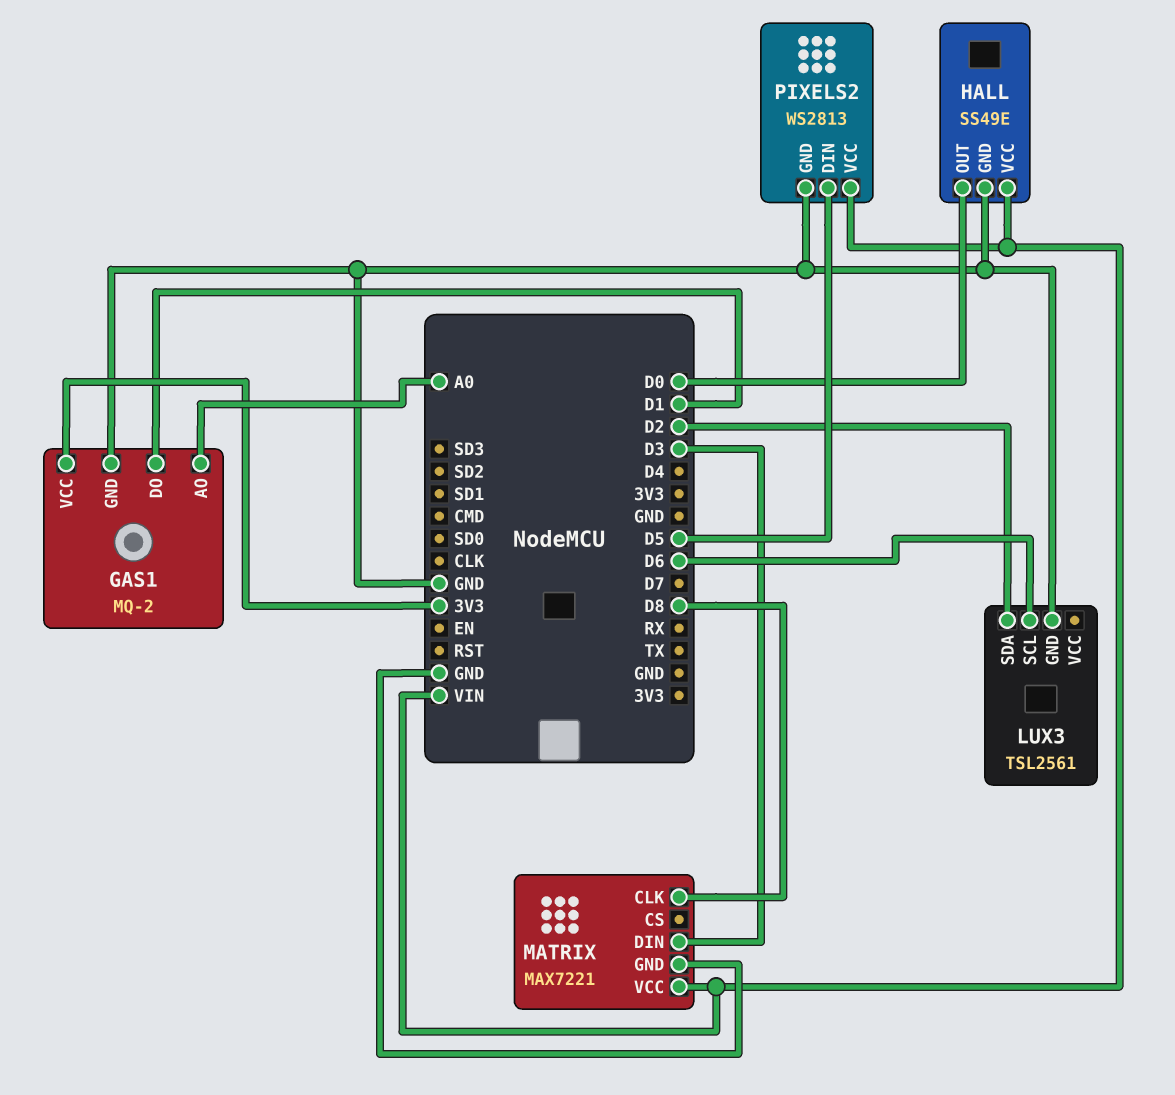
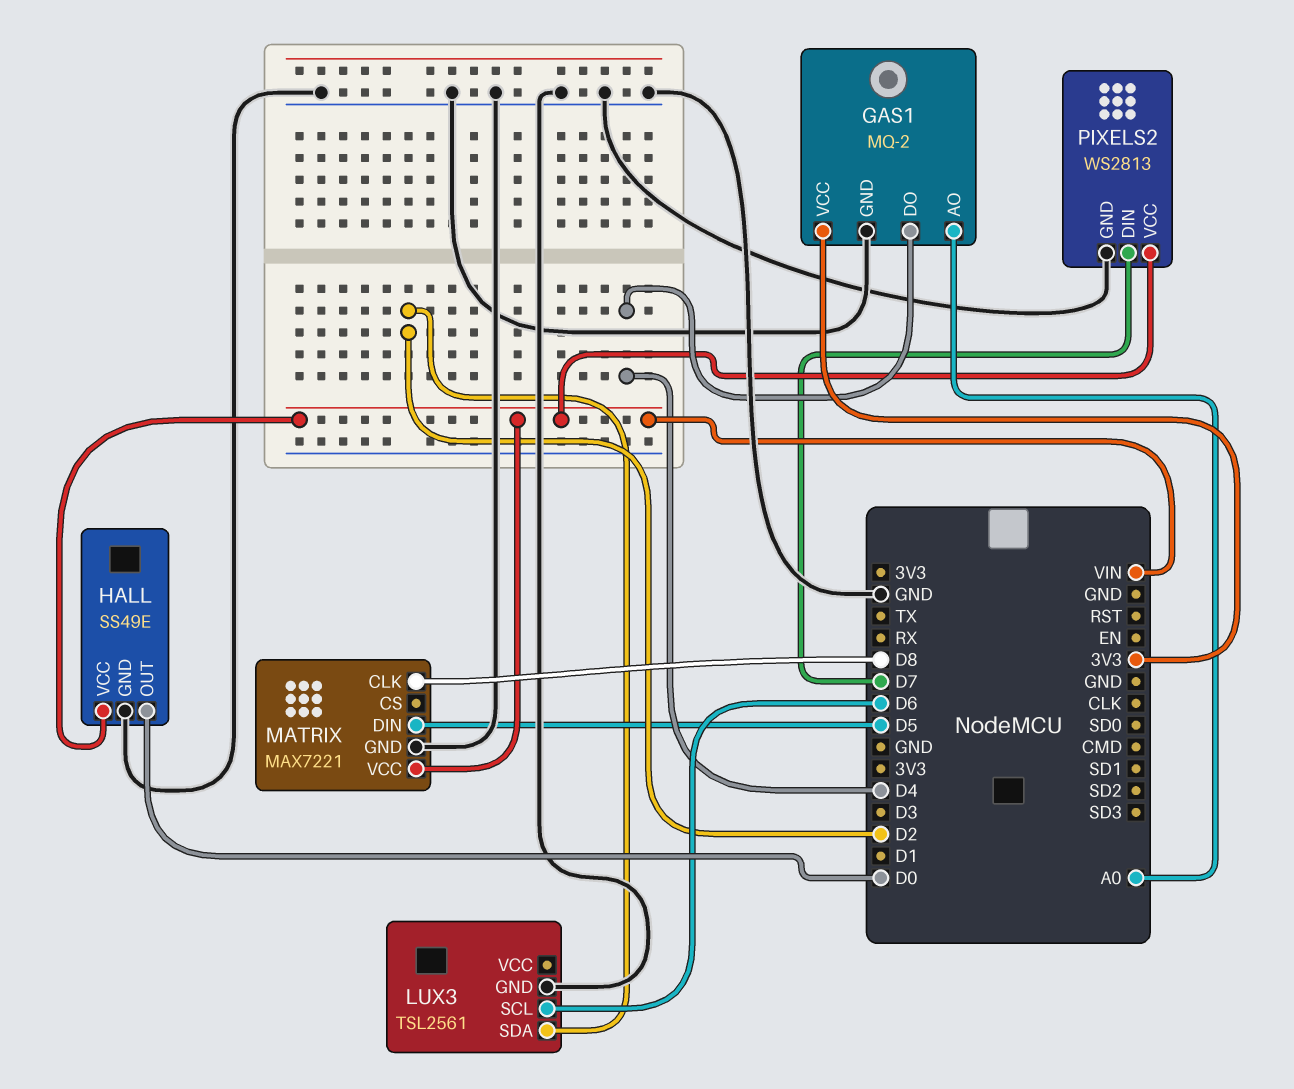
GAS1 pin DO: D1 -> D4
MATRIX pin DIN: D3 -> D5
PIXELS2 pin DIN: D5 -> D7

